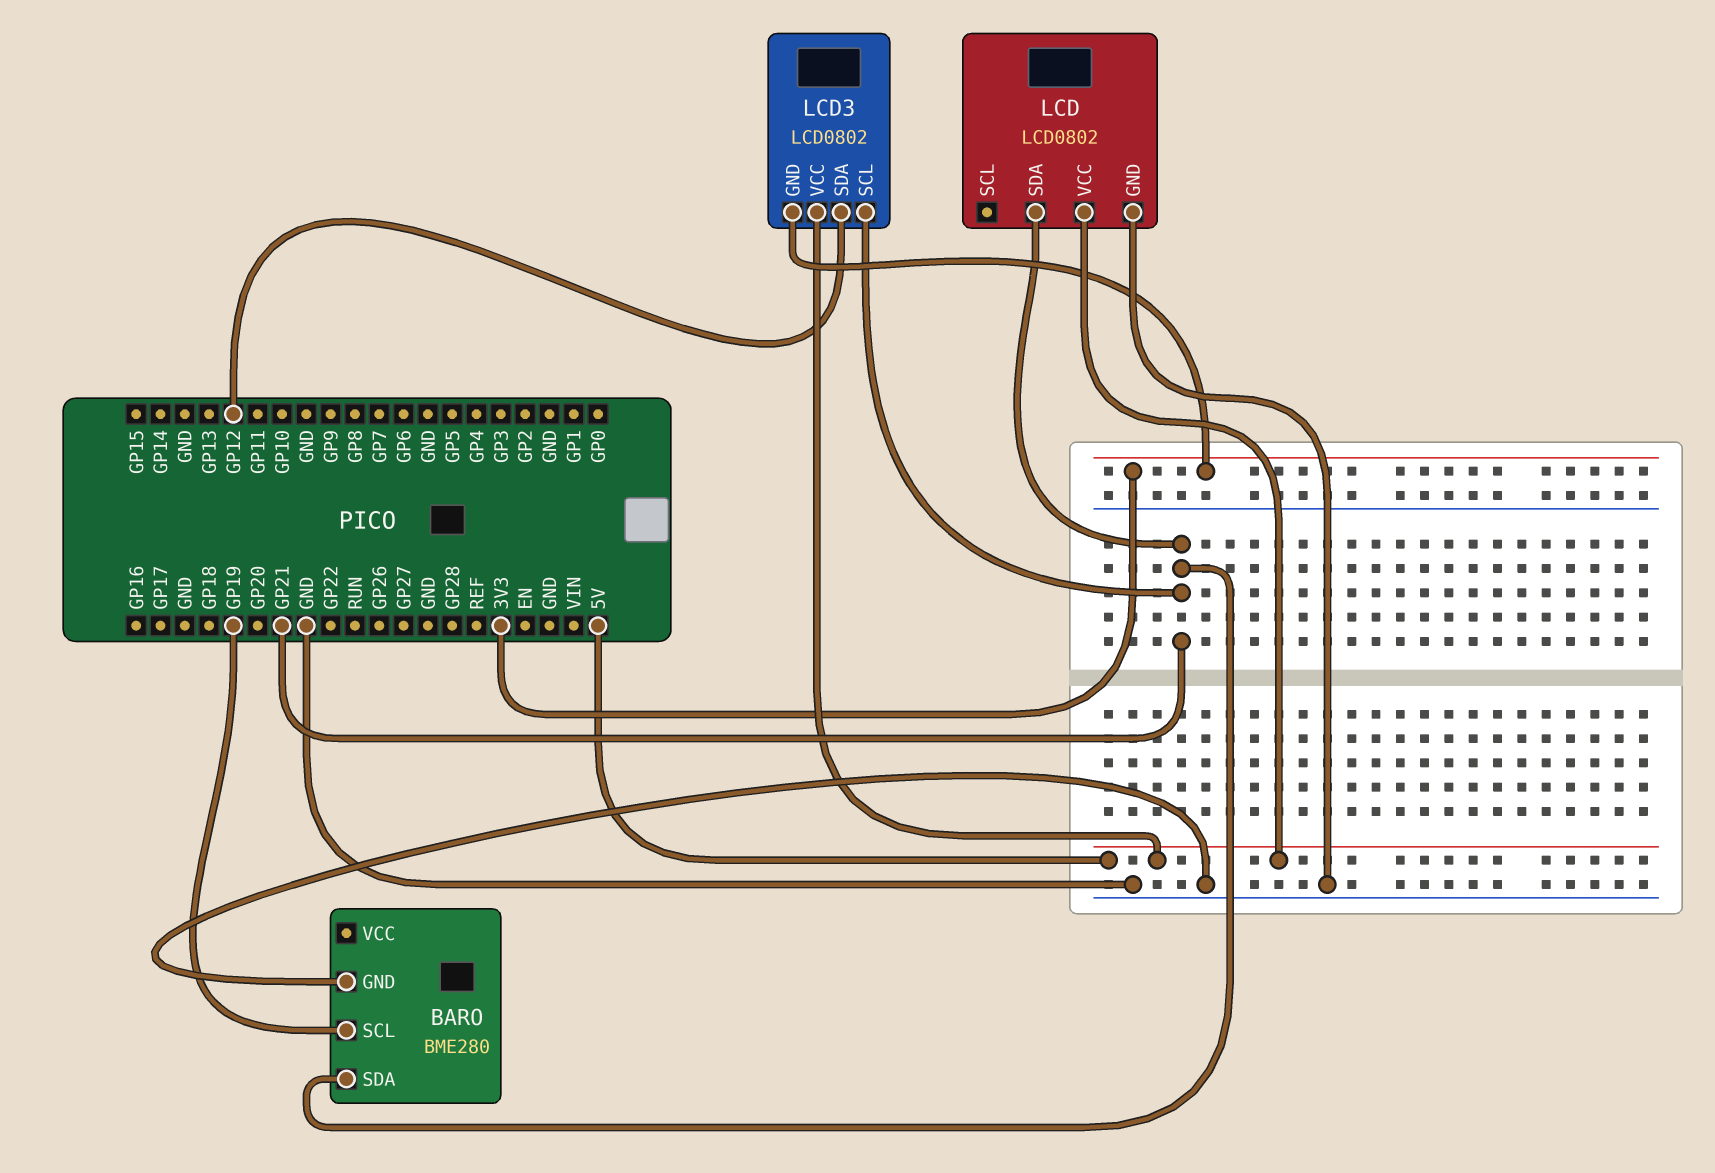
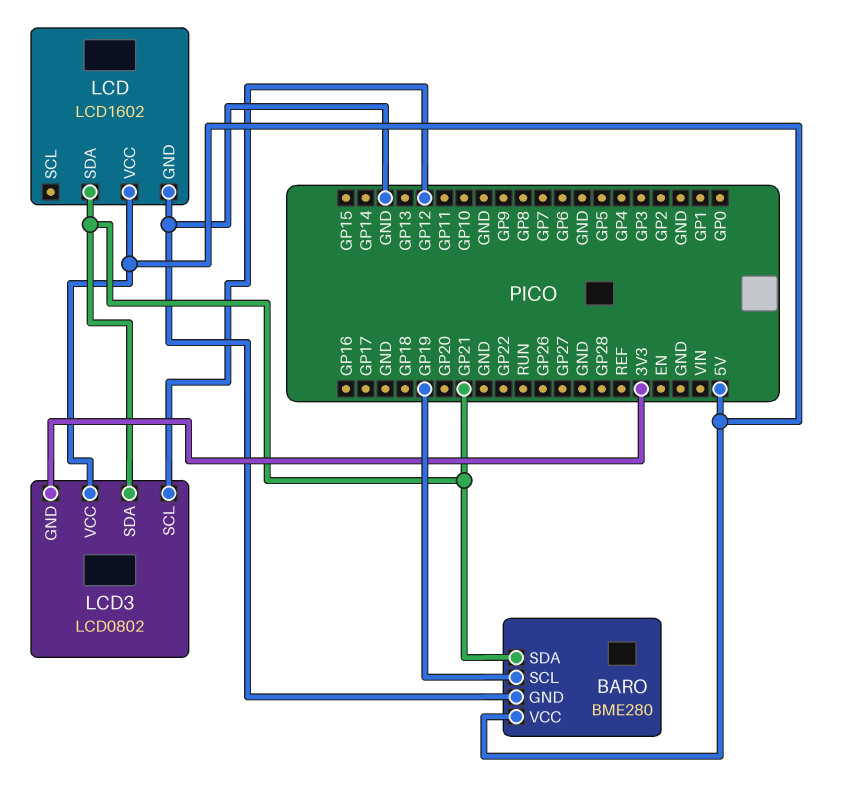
BARO pin VCC: none -> 5V
LCD: LCD0802 -> LCD1602
LCD3 pin SCL: GP21 -> GP12
LCD3 pin SDA: GP12 -> GP21

